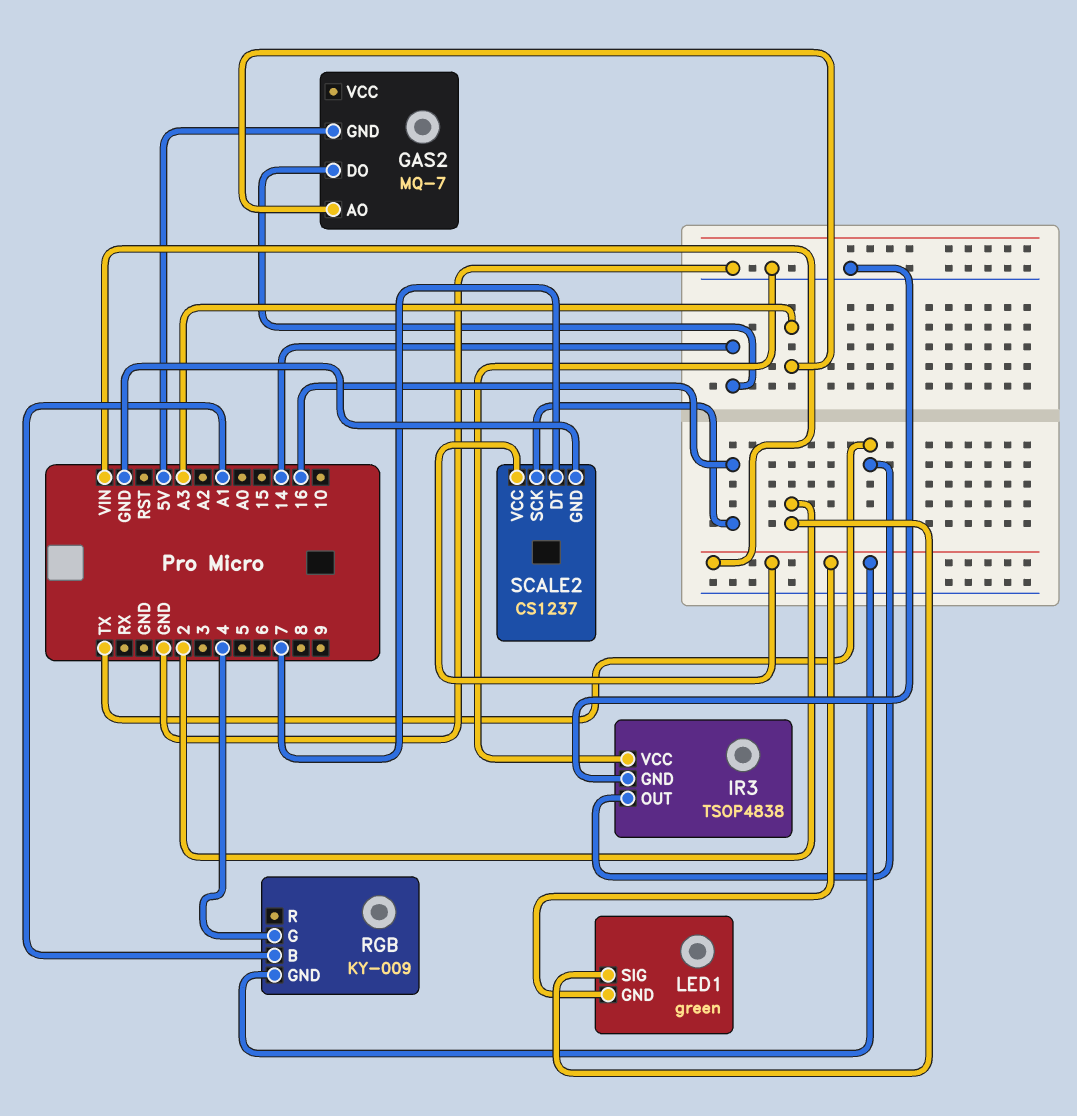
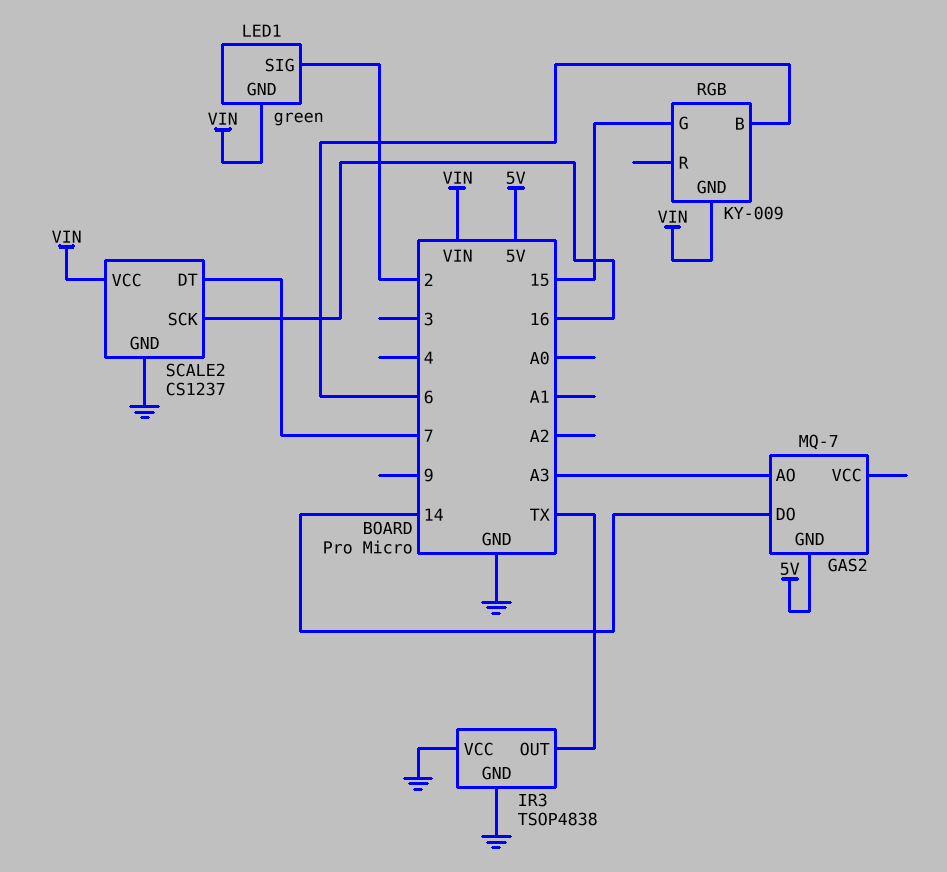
RGB pin B: A1 -> 6
RGB pin G: 4 -> 15

